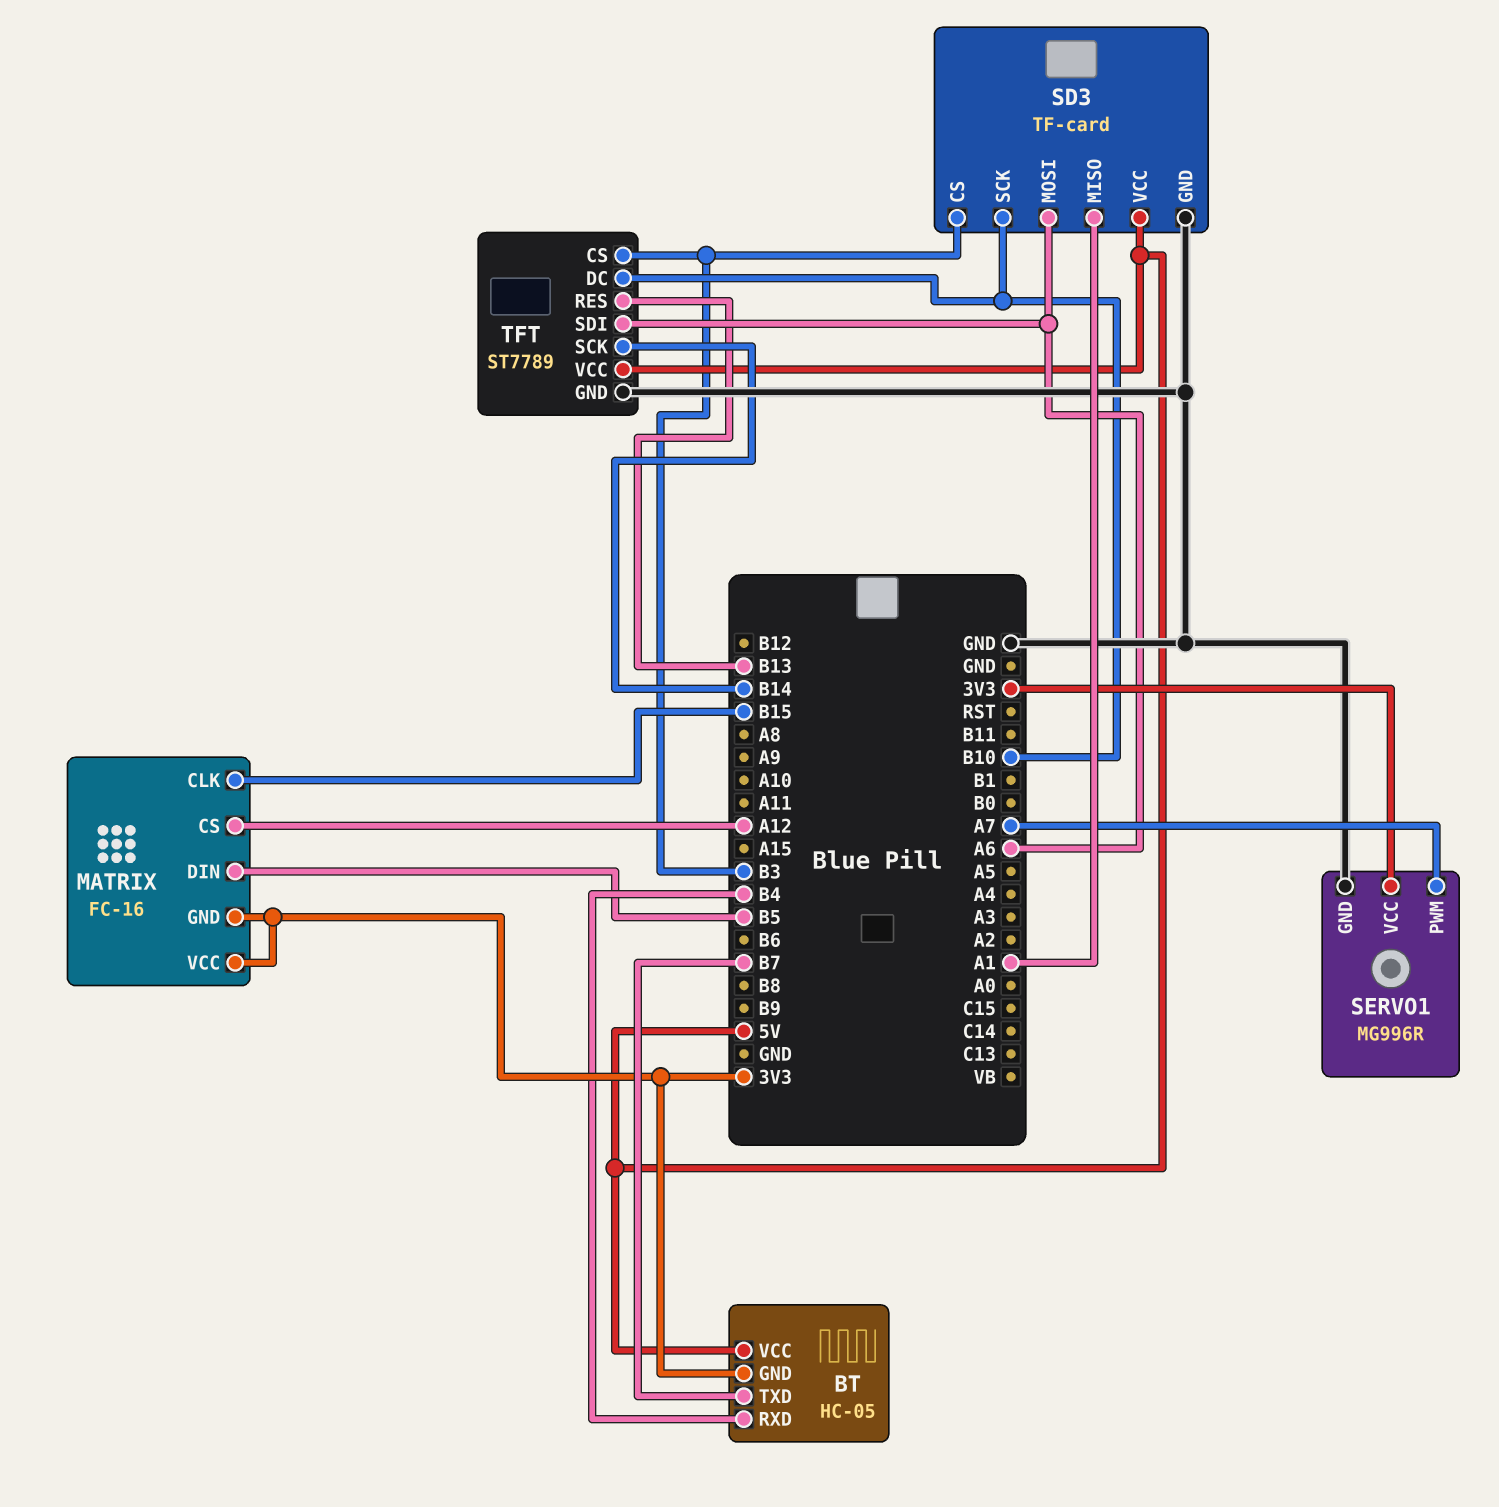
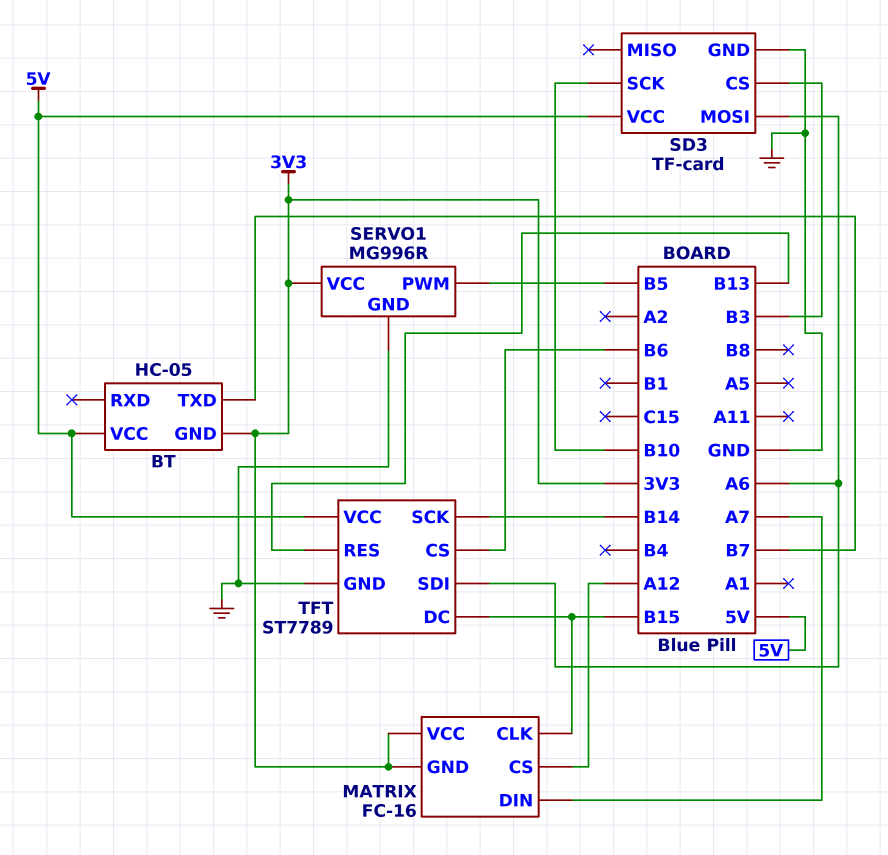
BT pin RXD: B4 -> none
MATRIX pin DIN: B5 -> A7
SD3 pin MISO: A1 -> none
SERVO1 pin PWM: A7 -> B5
TFT pin CS: B3 -> B6
TFT pin DC: B10 -> B15

